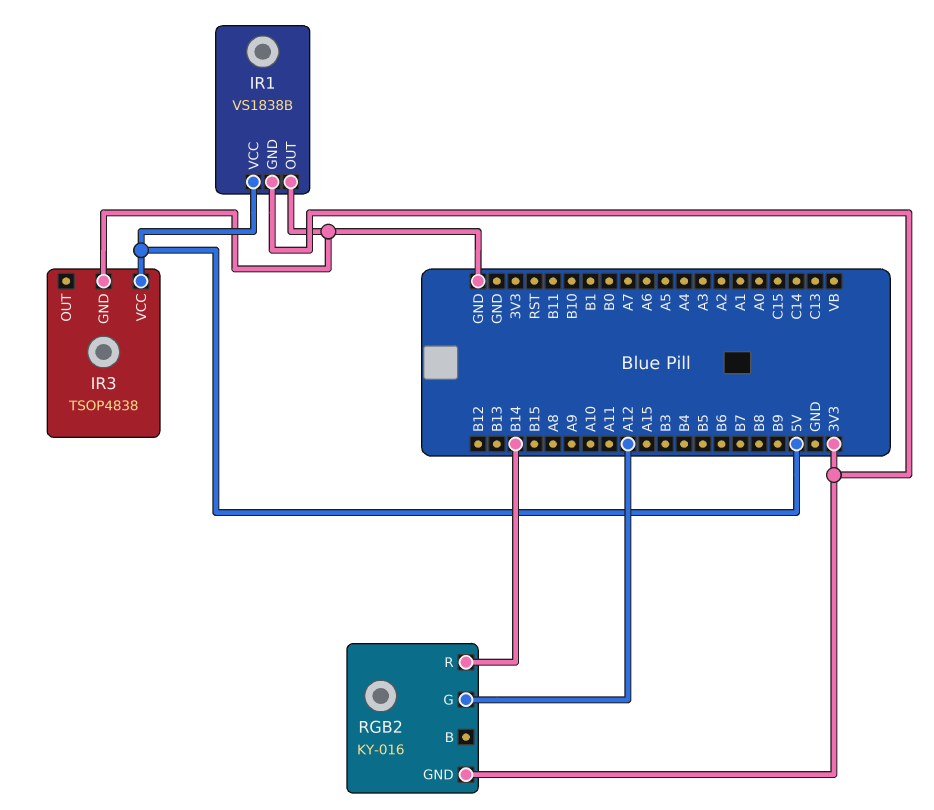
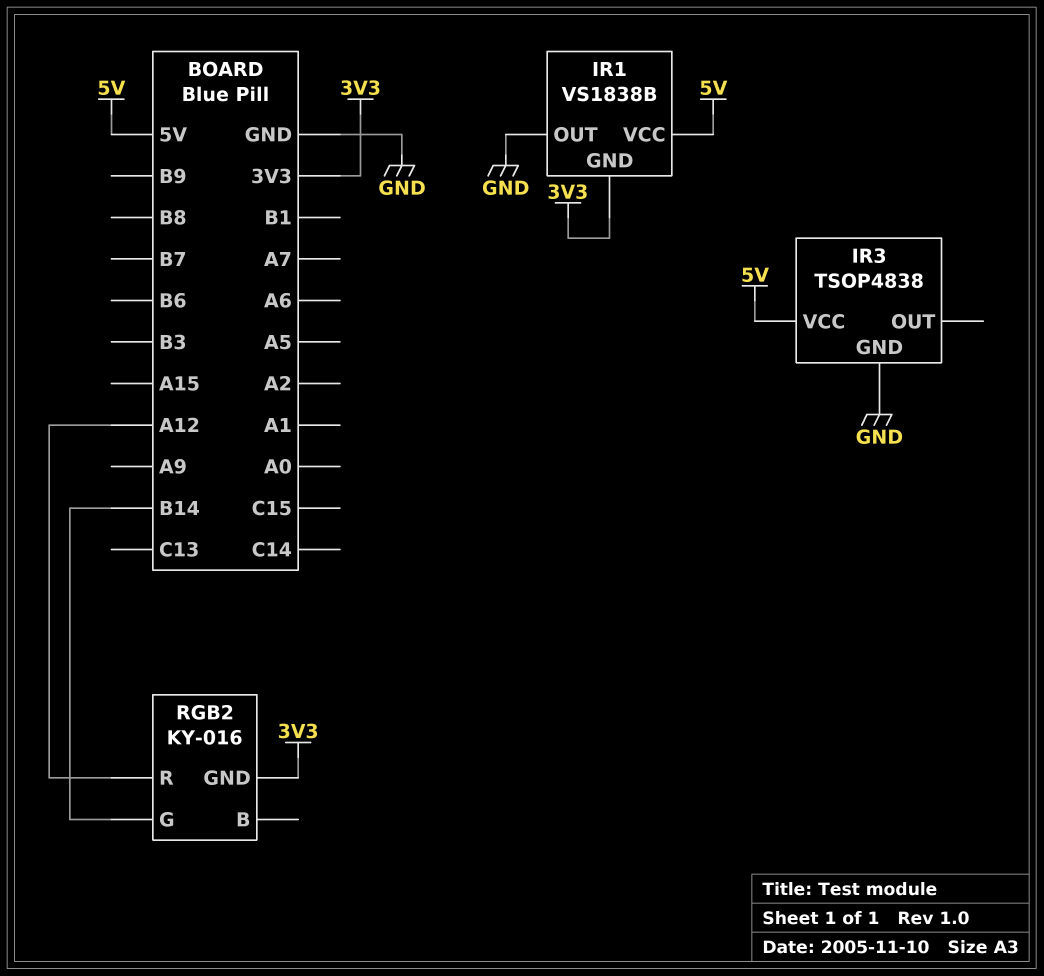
RGB2 pin G: A12 -> B14
RGB2 pin R: B14 -> A12

